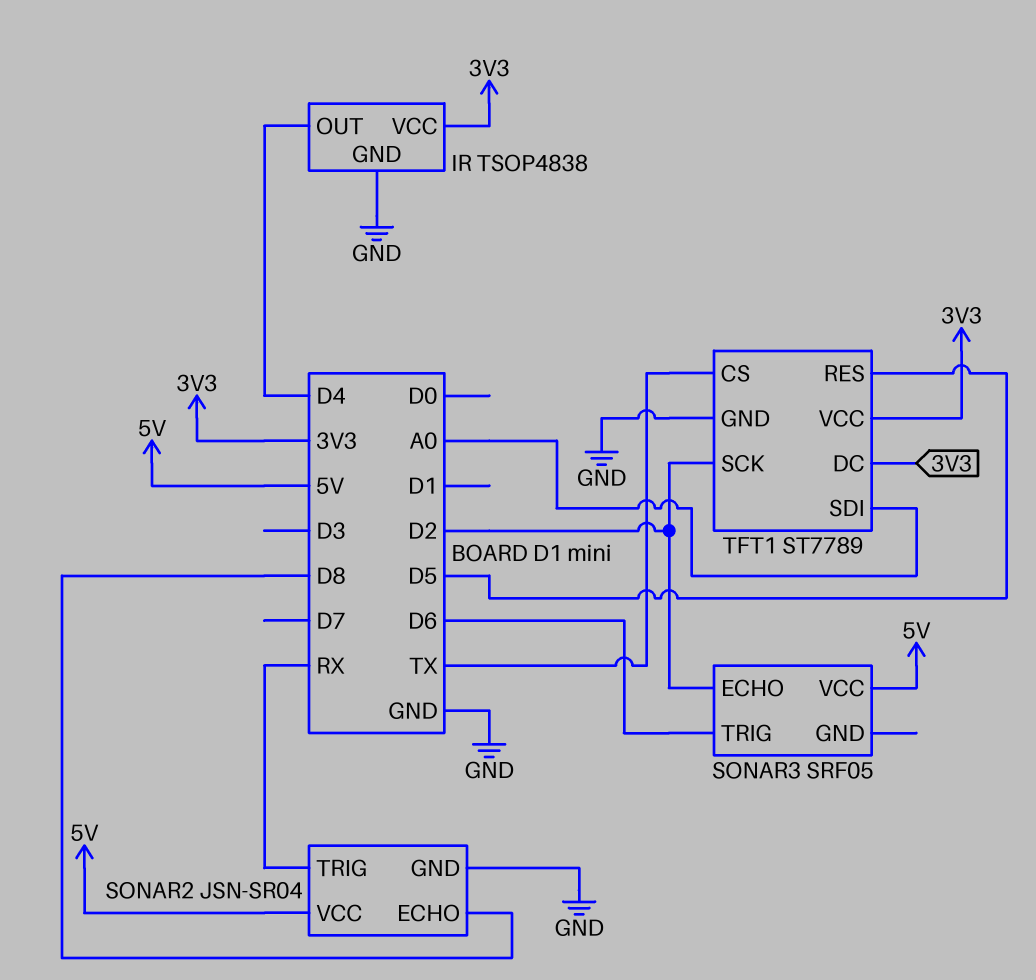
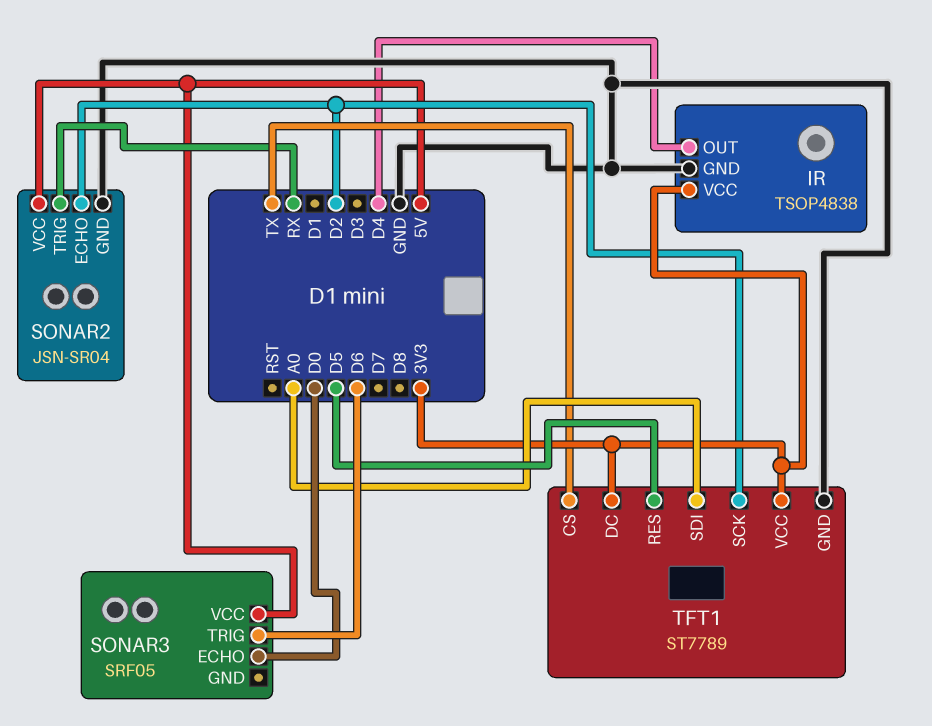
SONAR2 pin ECHO: D8 -> D2
SONAR3 pin ECHO: D2 -> D0

